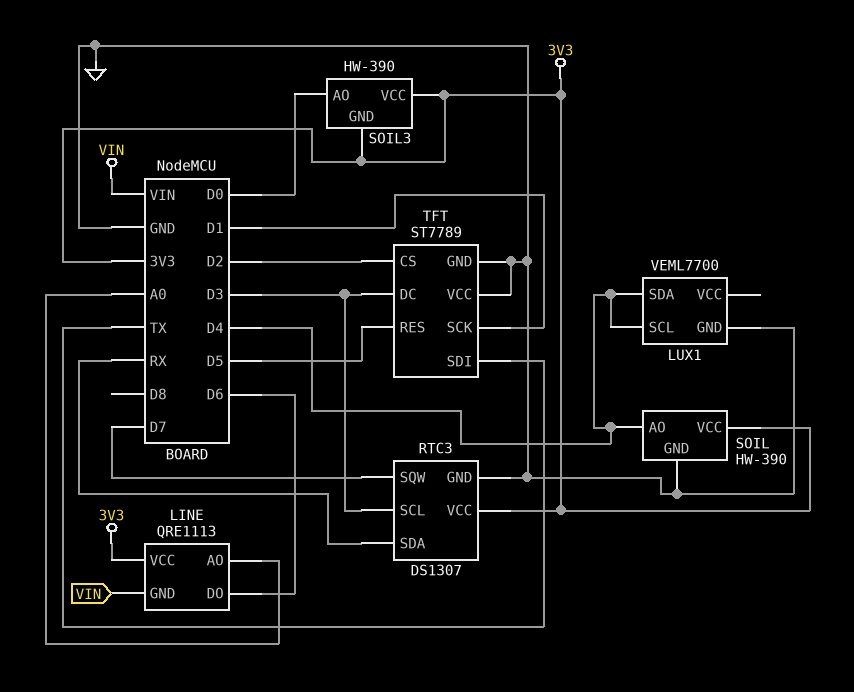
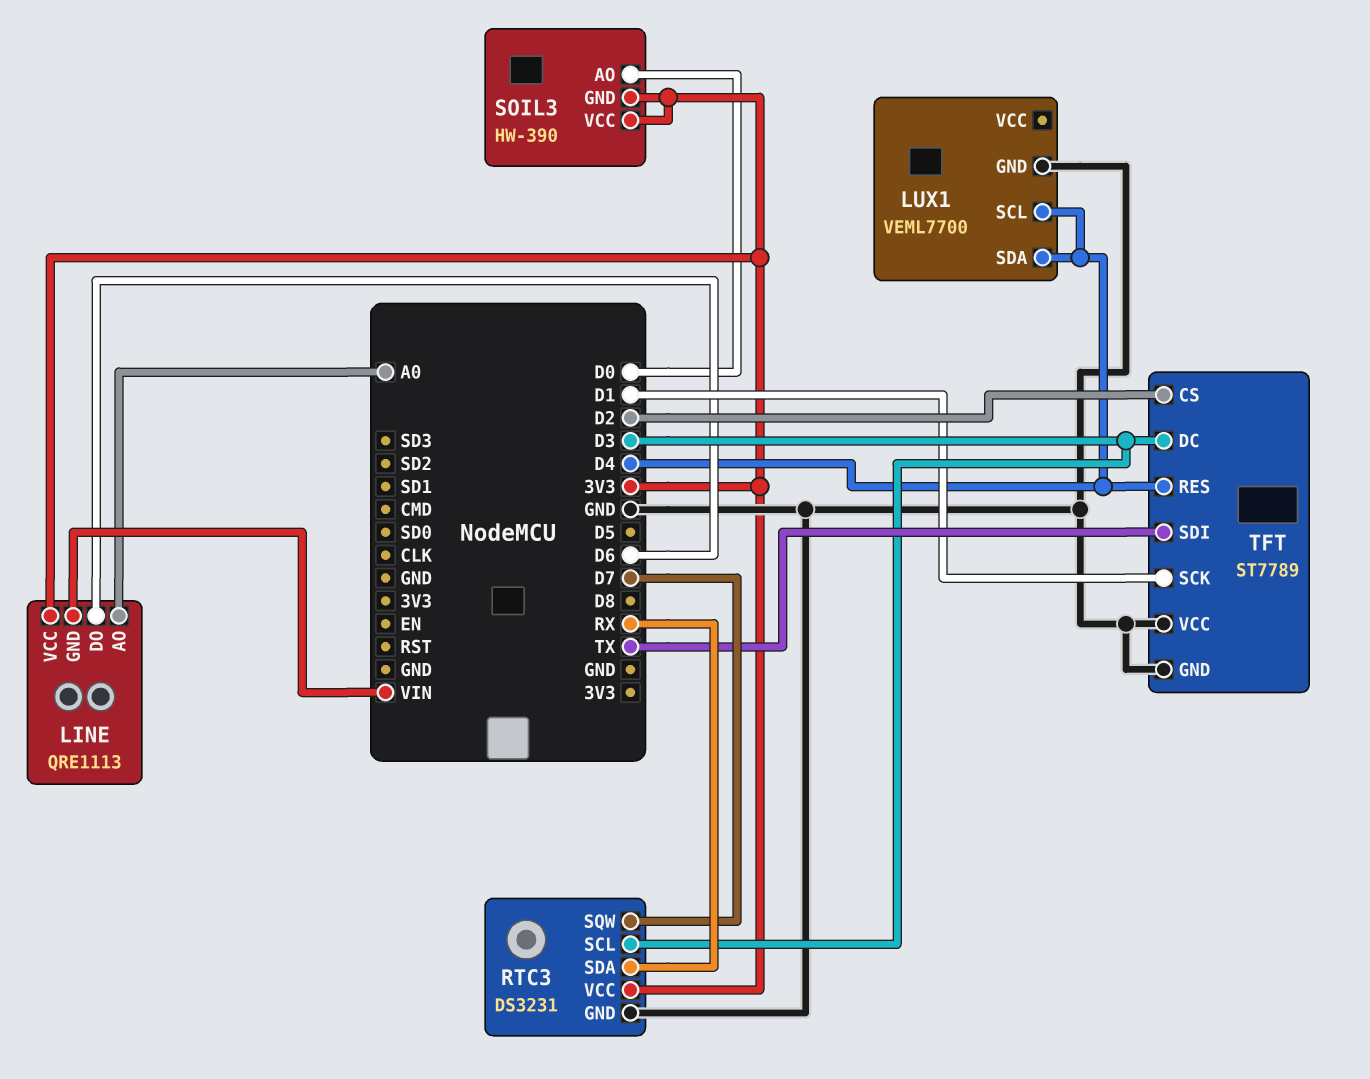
RTC3: DS1307 -> DS3231
SOIL: HW-390 -> none
SOIL pin AO: D4 -> none
SOIL pin GND: GND -> none
SOIL pin VCC: 3V3 -> none
TFT pin RES: D5 -> D4

